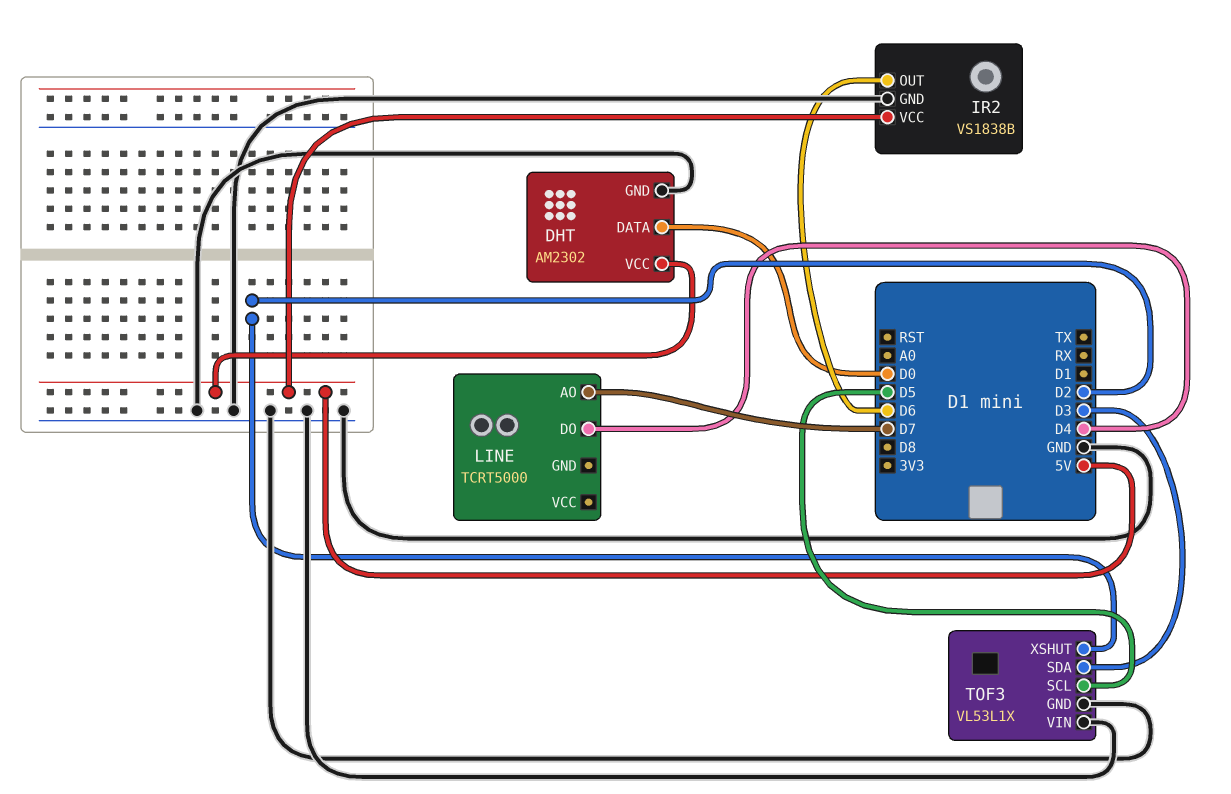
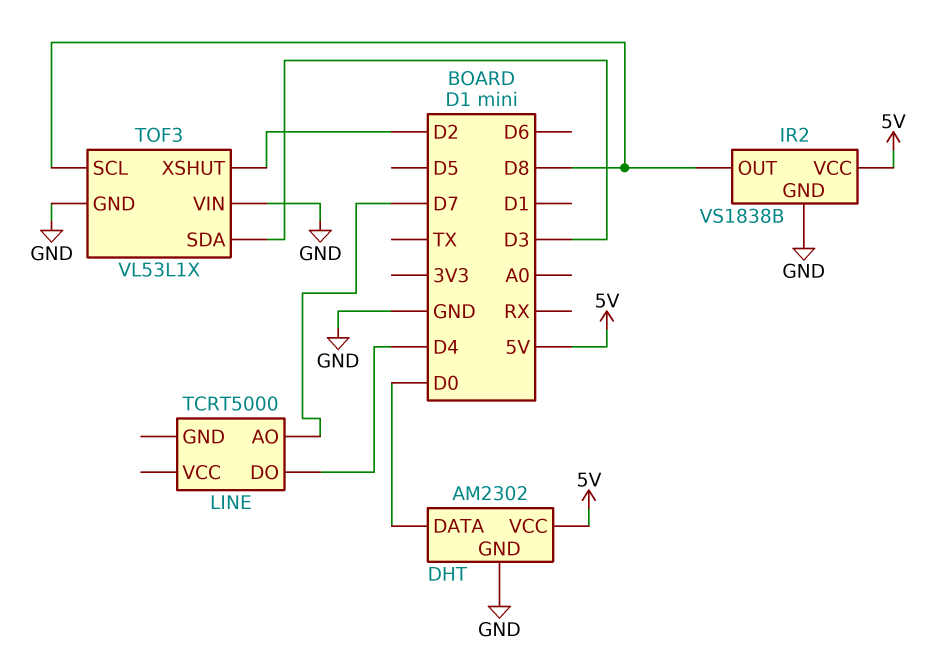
IR2 pin OUT: D6 -> D8
TOF3 pin SCL: D5 -> D8

